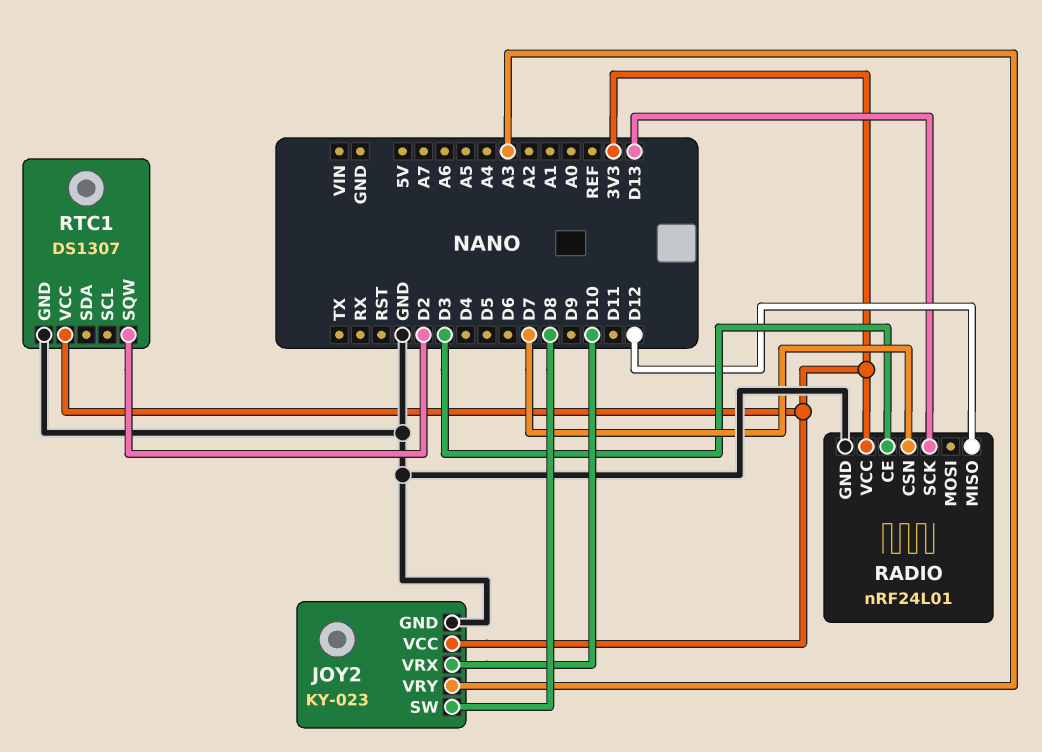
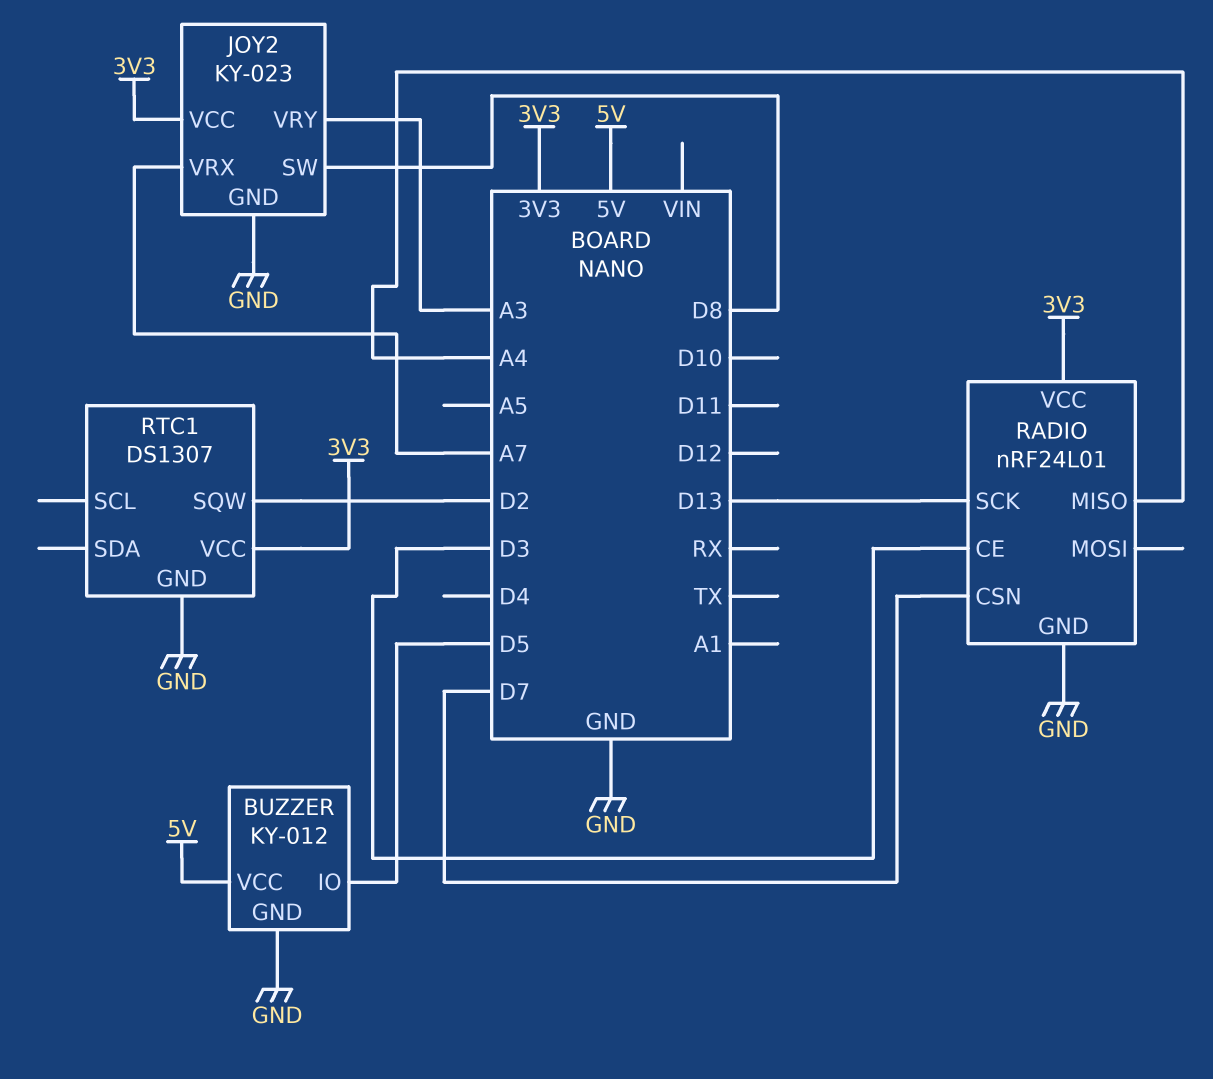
BUZZER: none -> KY-012
BUZZER pin GND: none -> GND
BUZZER pin IO: none -> D5
BUZZER pin VCC: none -> 5V
JOY2 pin VRX: D10 -> A7
RADIO pin MISO: D12 -> A4

